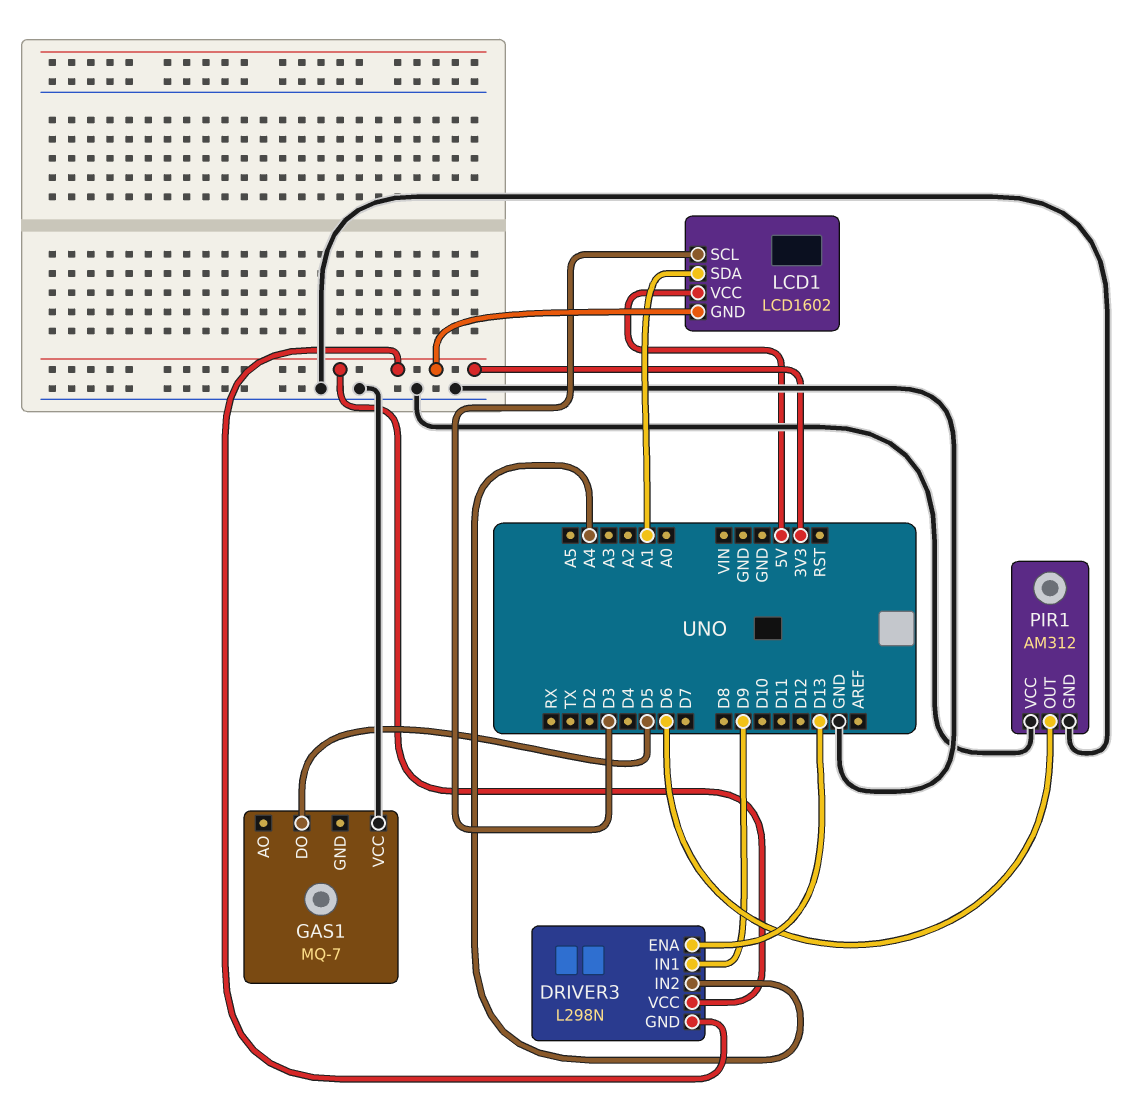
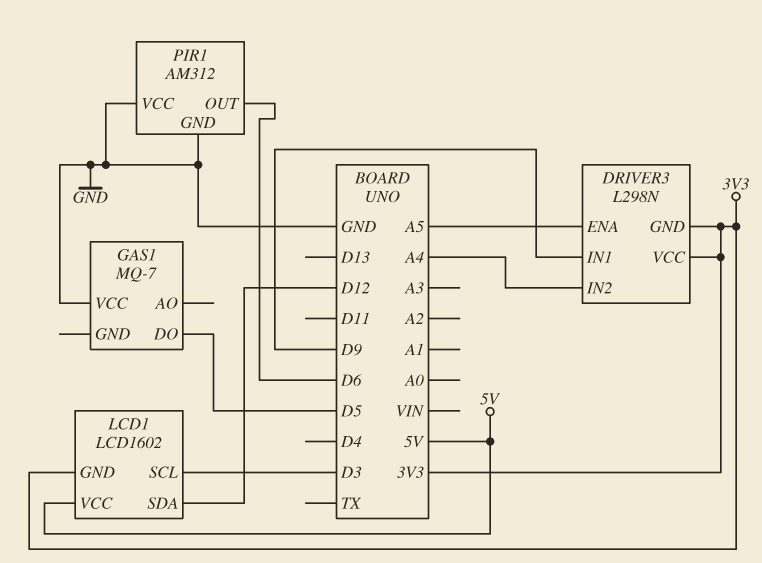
DRIVER3 pin ENA: D13 -> A5
LCD1 pin SDA: A1 -> D12

